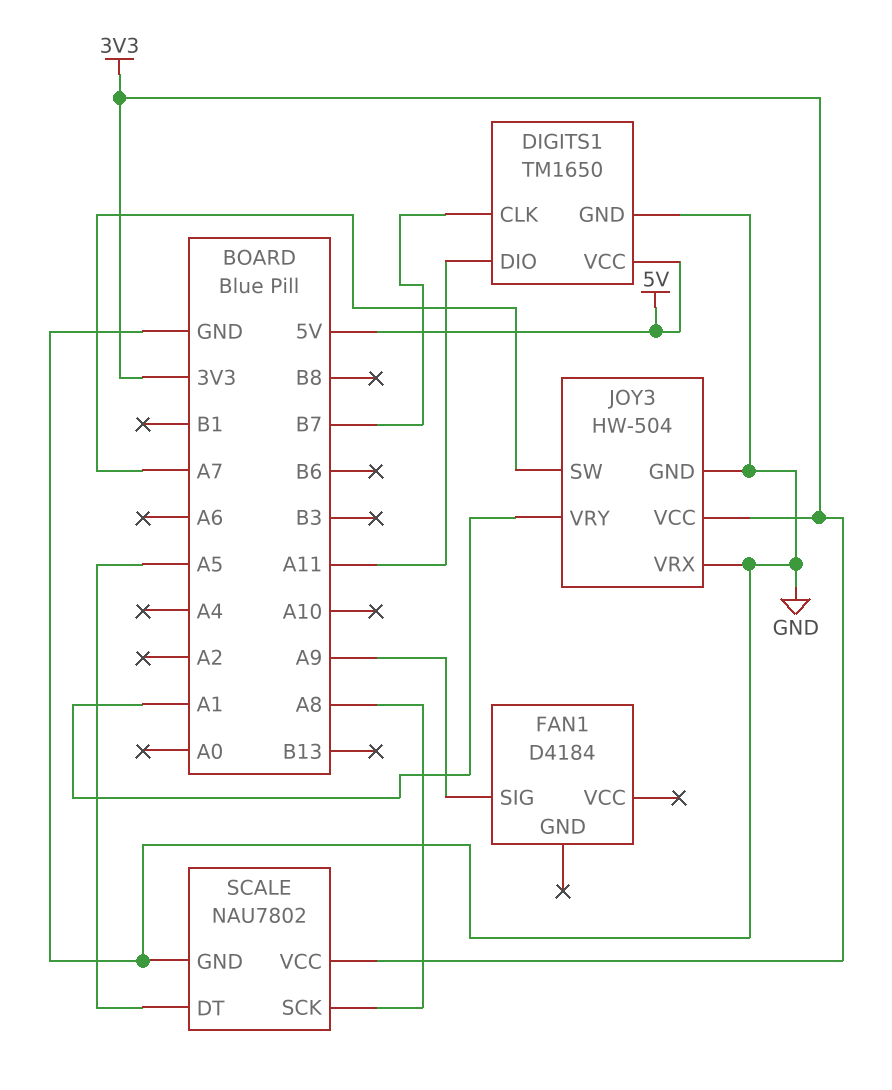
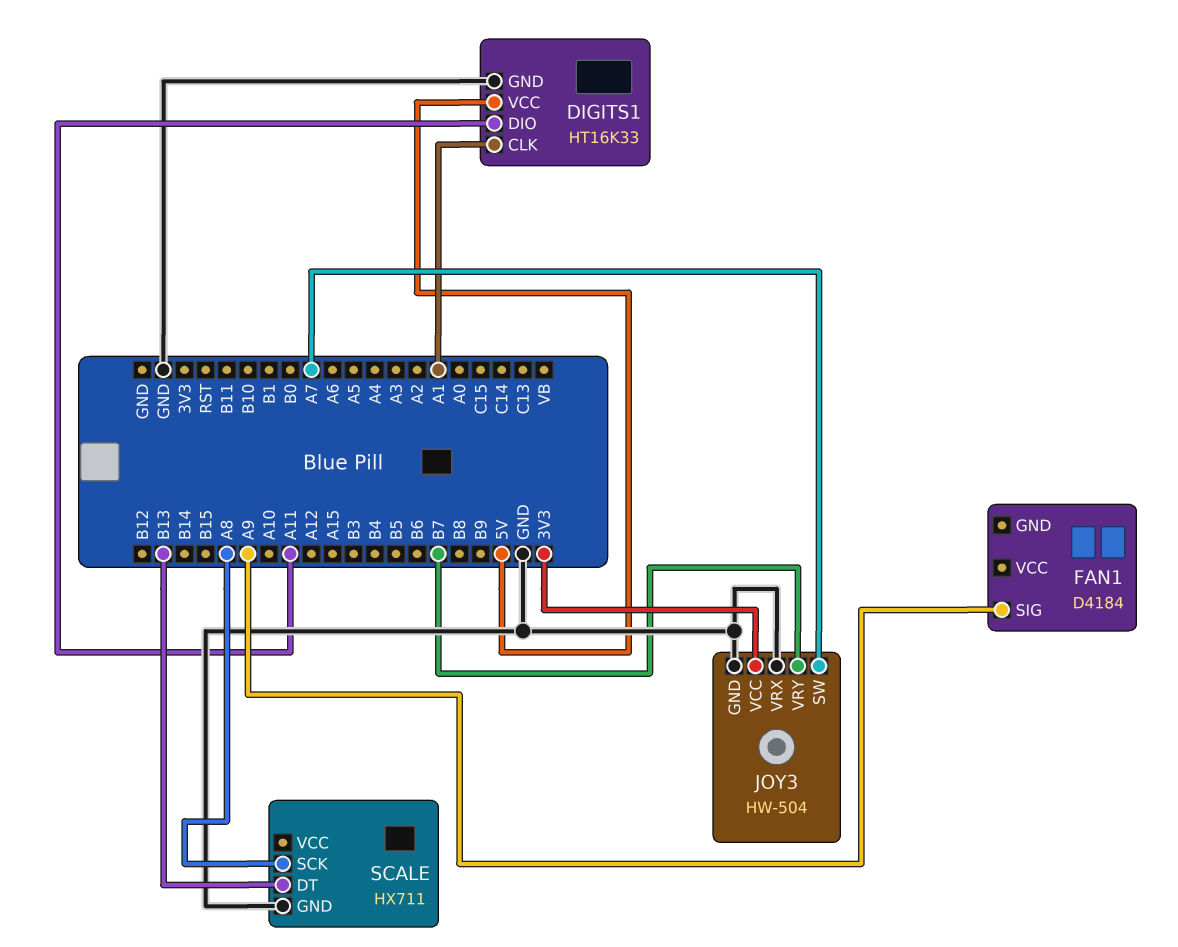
DIGITS1: TM1650 -> HT16K33
DIGITS1 pin CLK: B7 -> A1
JOY3 pin VRY: A1 -> B7
SCALE: NAU7802 -> HX711
SCALE pin DT: A5 -> B13
SCALE pin VCC: 3V3 -> none

